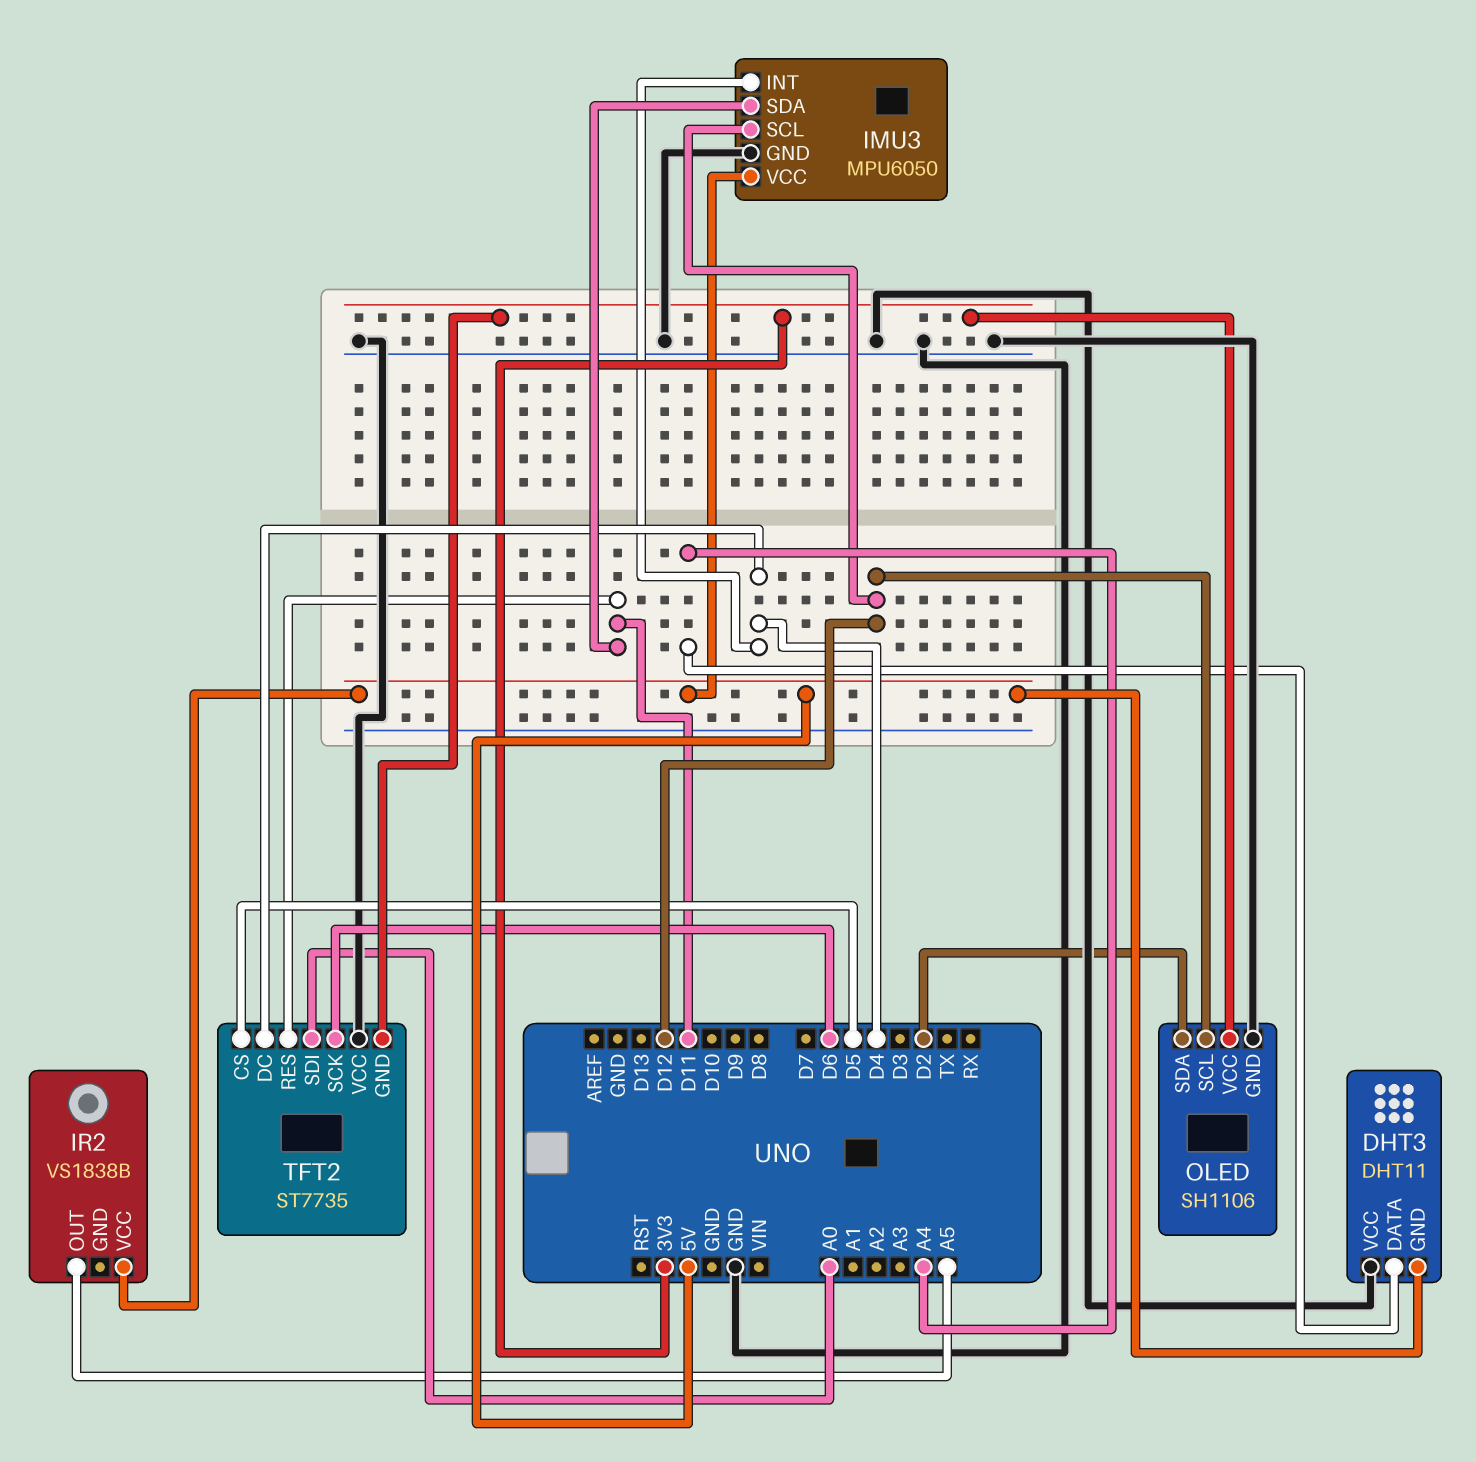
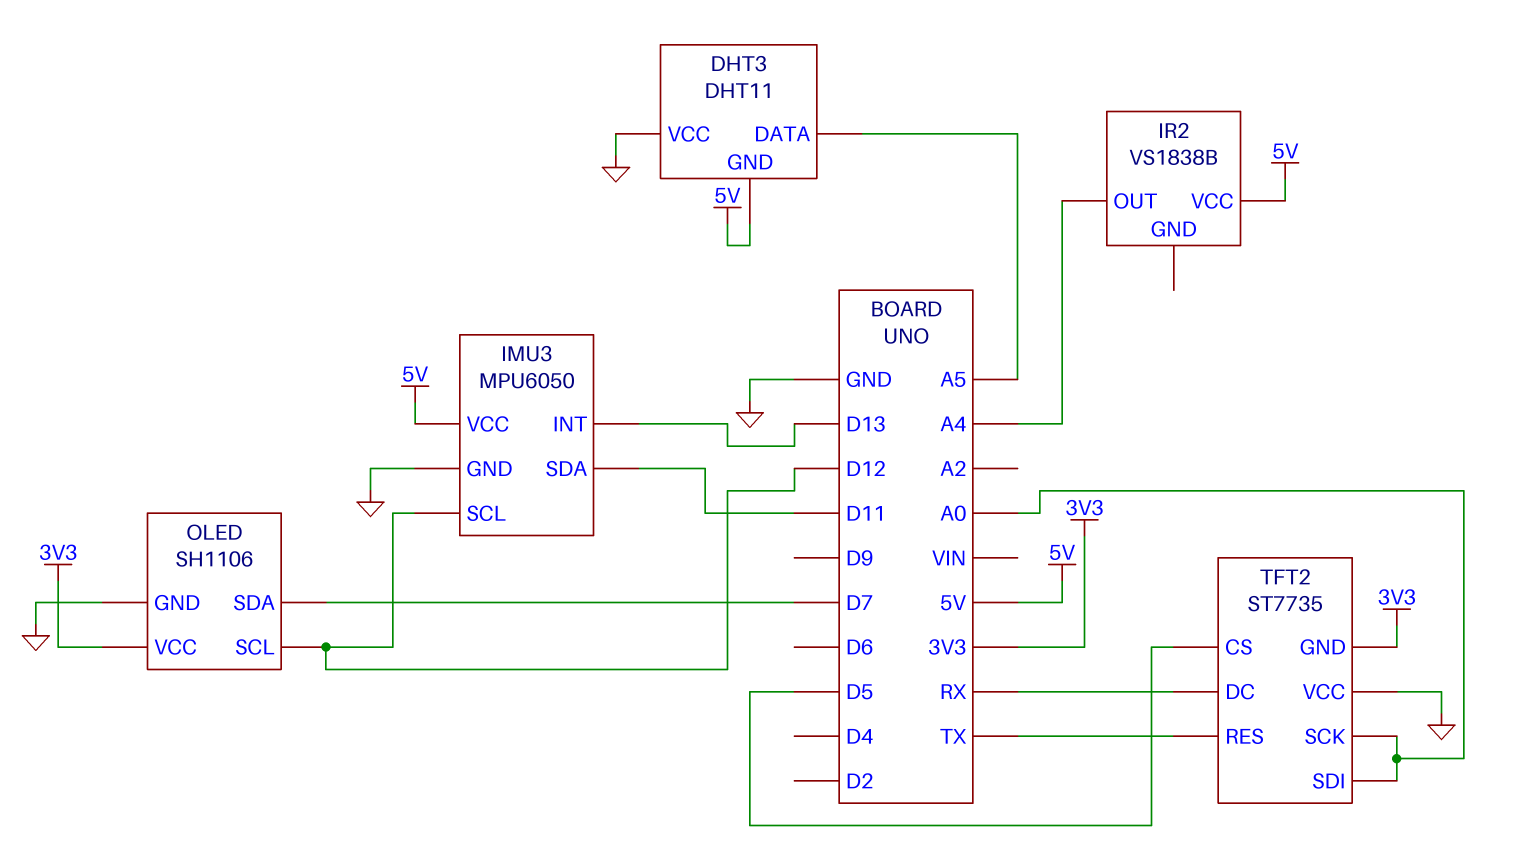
DHT3 pin DATA: A4 -> A5
IMU3 pin INT: D4 -> D13
IR2 pin OUT: A5 -> A4
OLED pin SDA: D2 -> D7
TFT2 pin DC: D4 -> RX
TFT2 pin RES: D11 -> TX
TFT2 pin SCK: D6 -> A0

